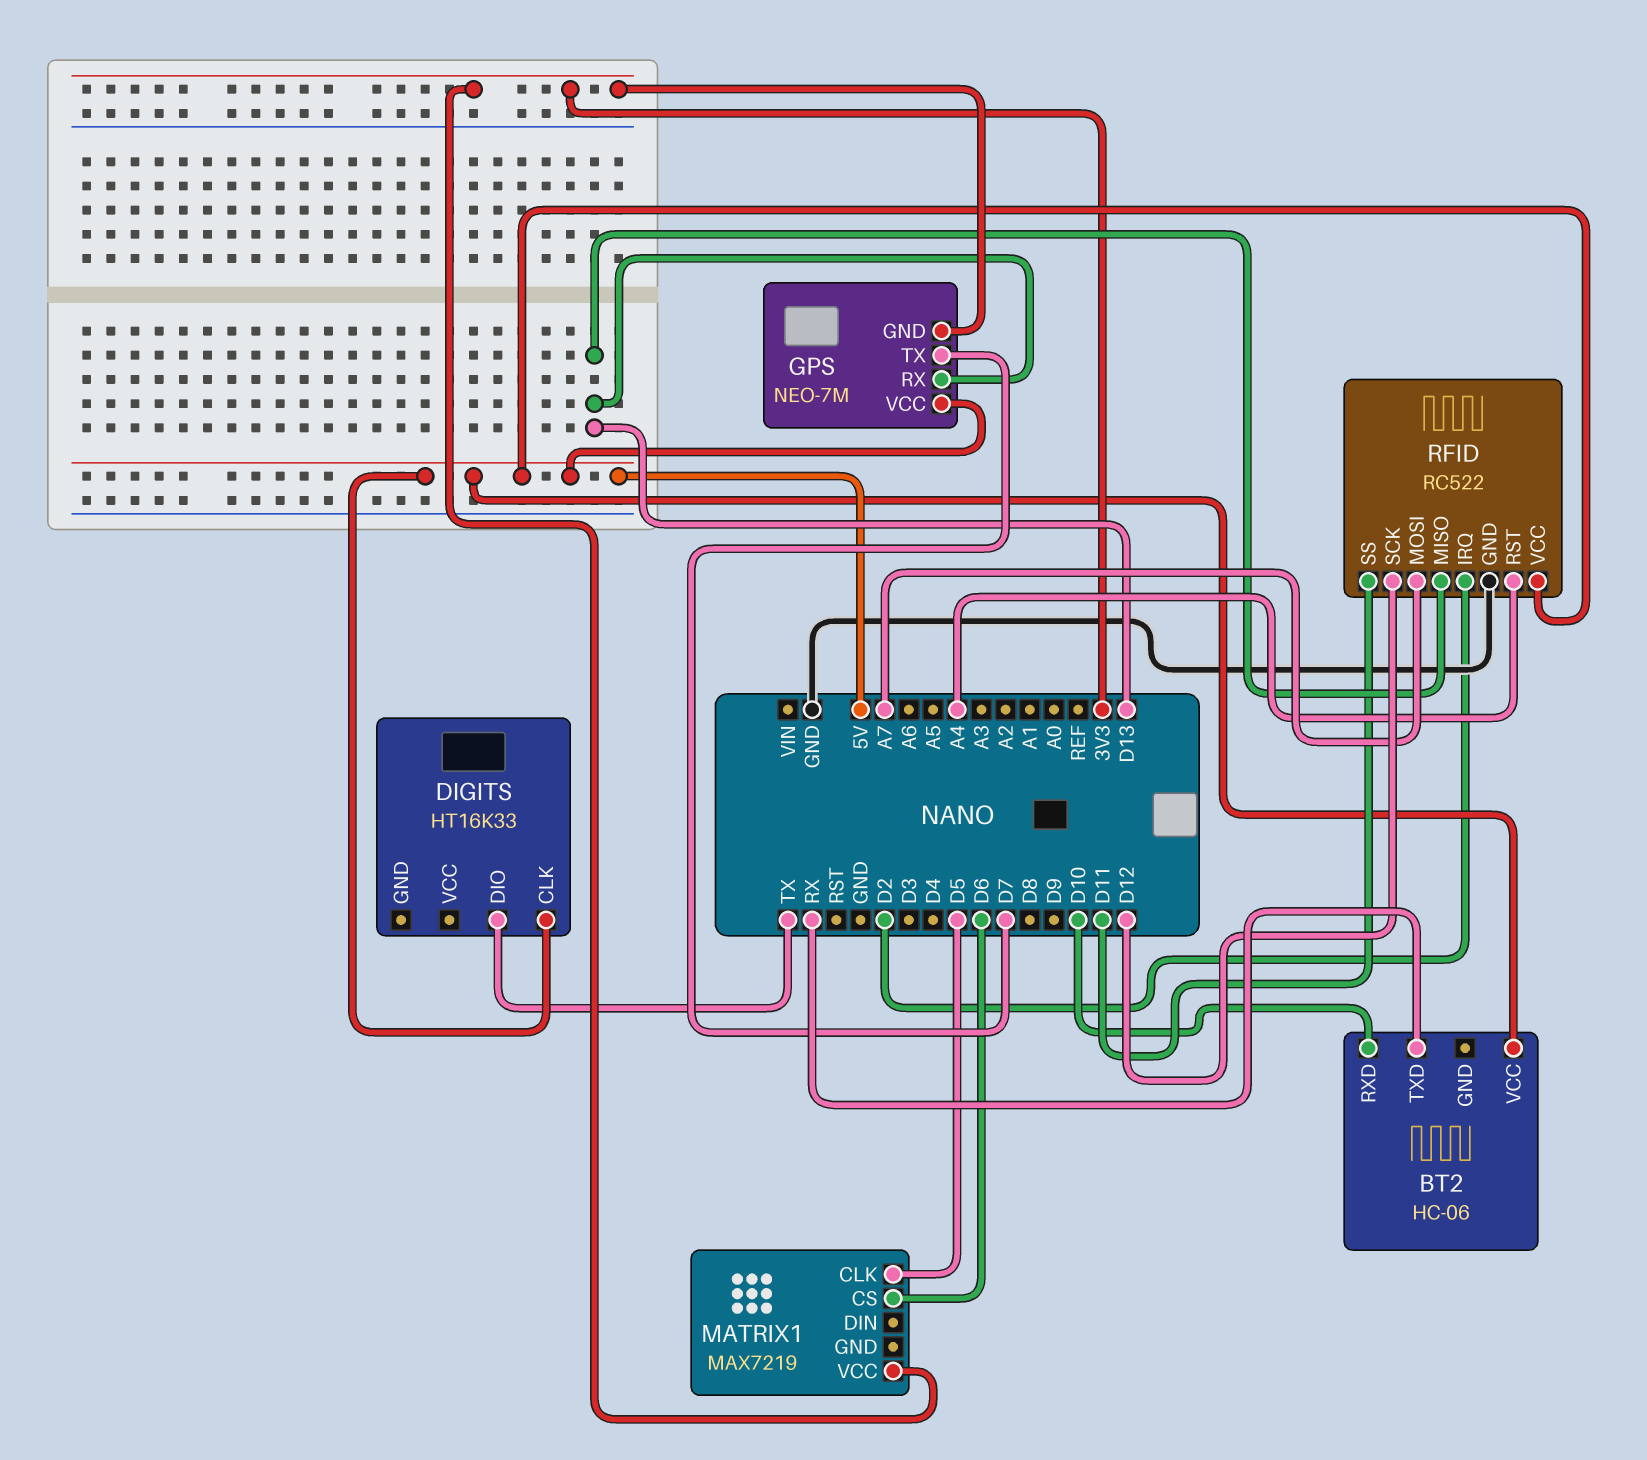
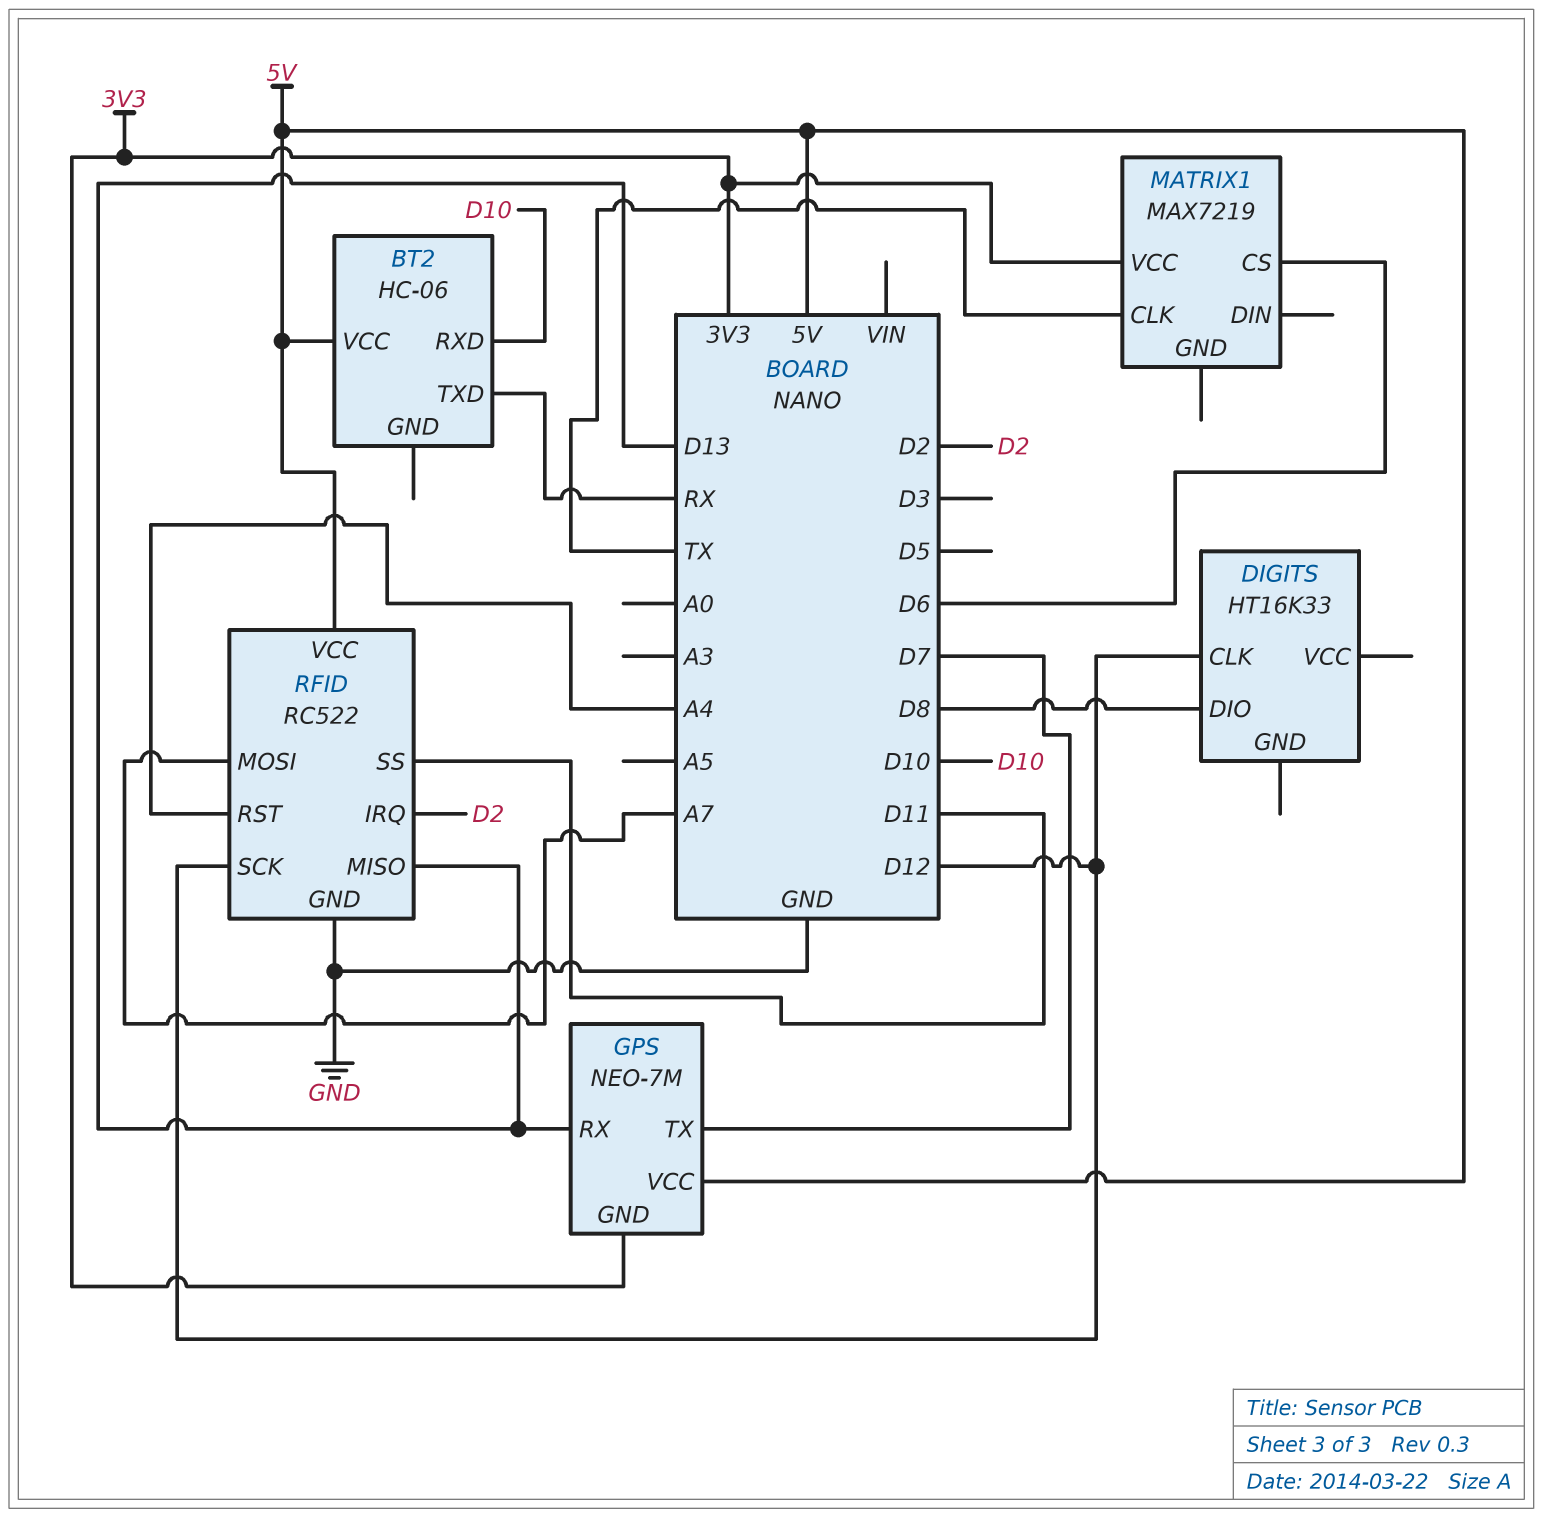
DIGITS pin CLK: 5V -> D12
DIGITS pin DIO: TX -> D8
MATRIX1 pin CLK: D5 -> TX

